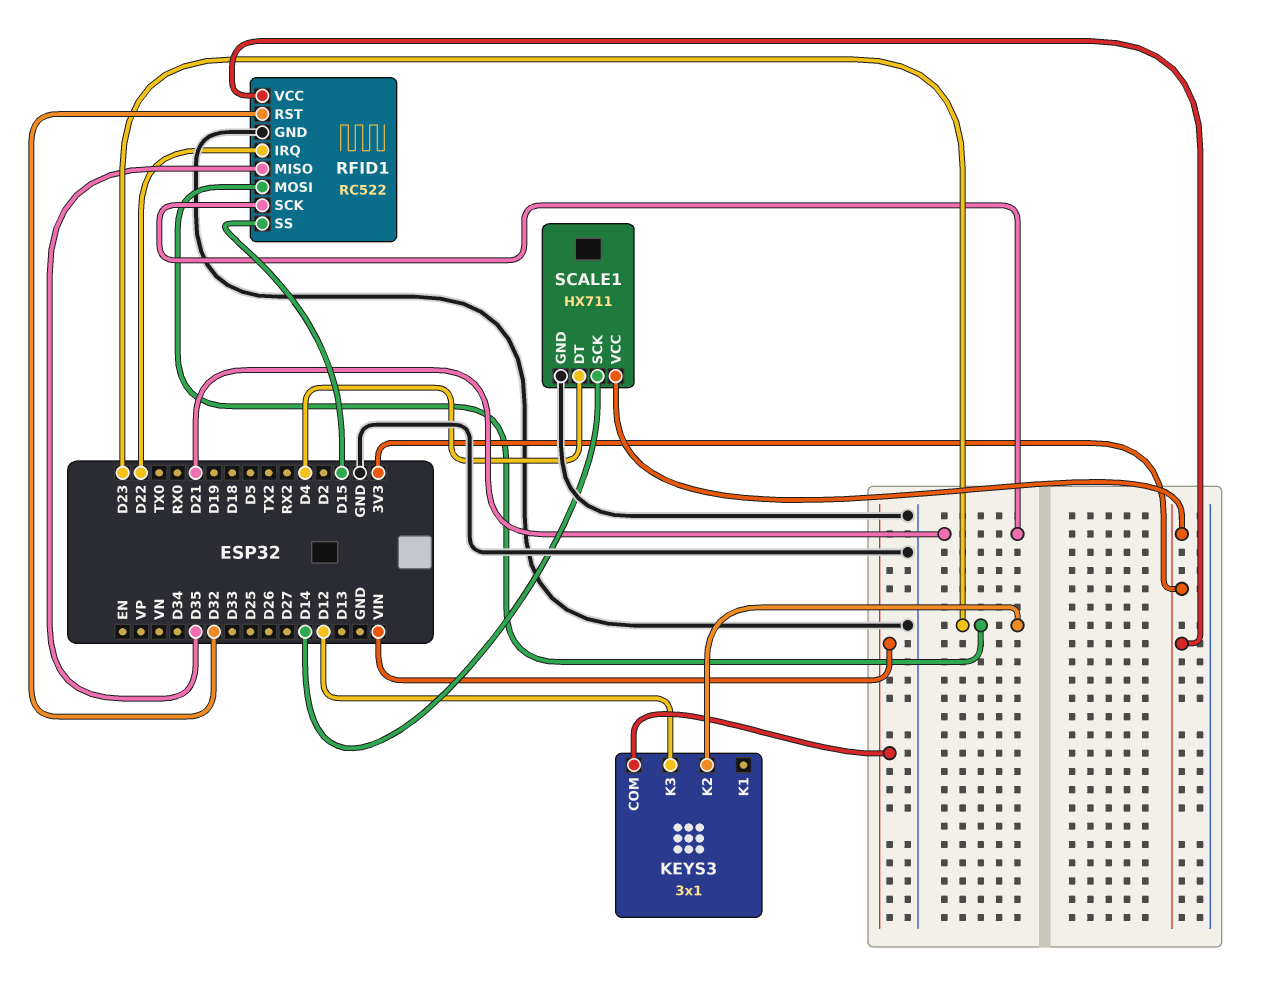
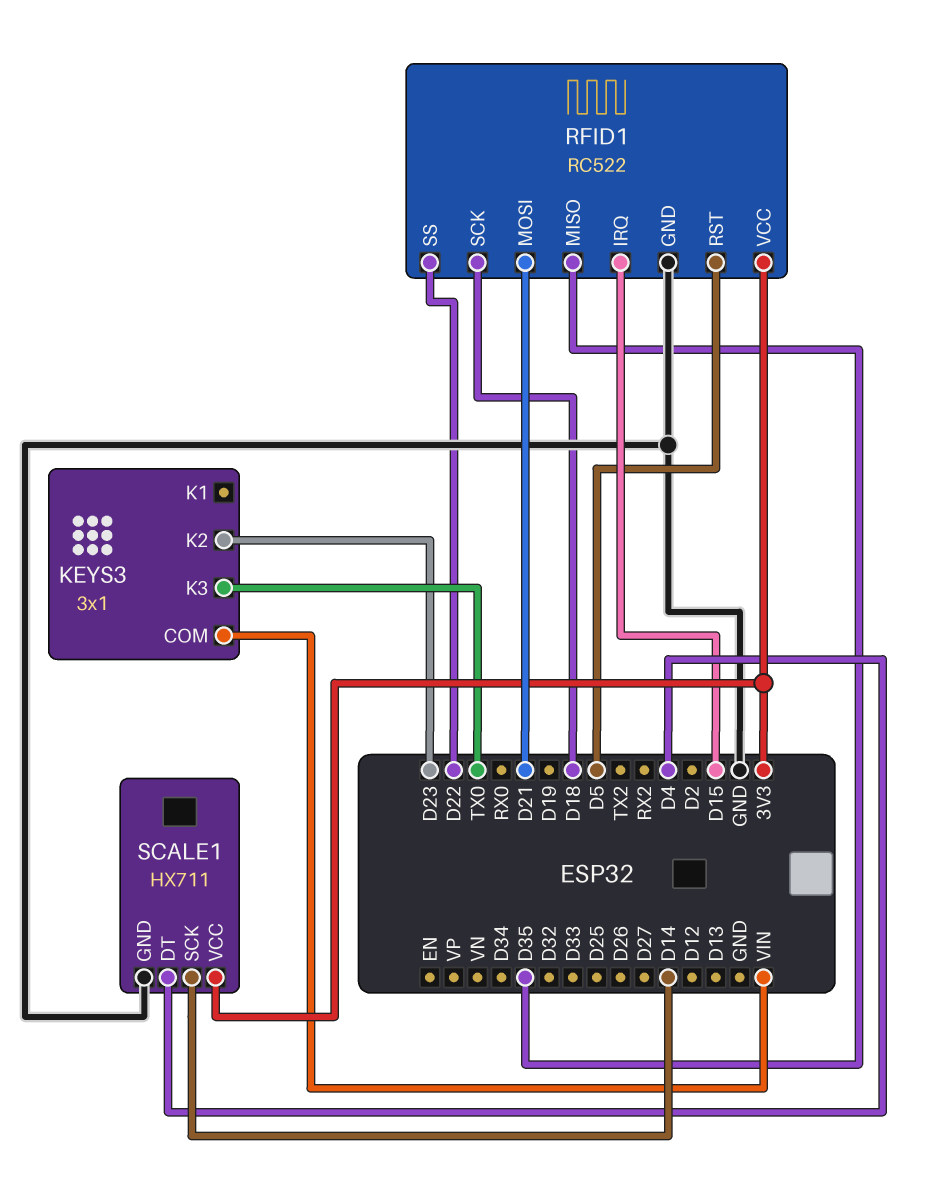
KEYS3 pin K3: D12 -> TX0
RFID1 pin IRQ: D22 -> D15
RFID1 pin MOSI: D23 -> D21
RFID1 pin RST: D32 -> D5
RFID1 pin SCK: D21 -> D18
RFID1 pin SS: D15 -> D22

